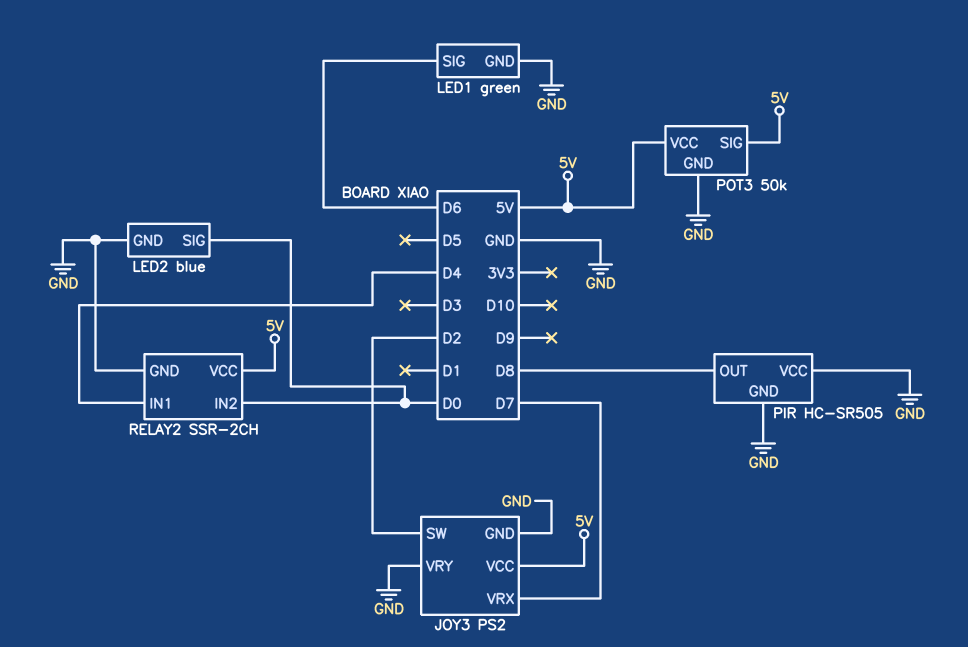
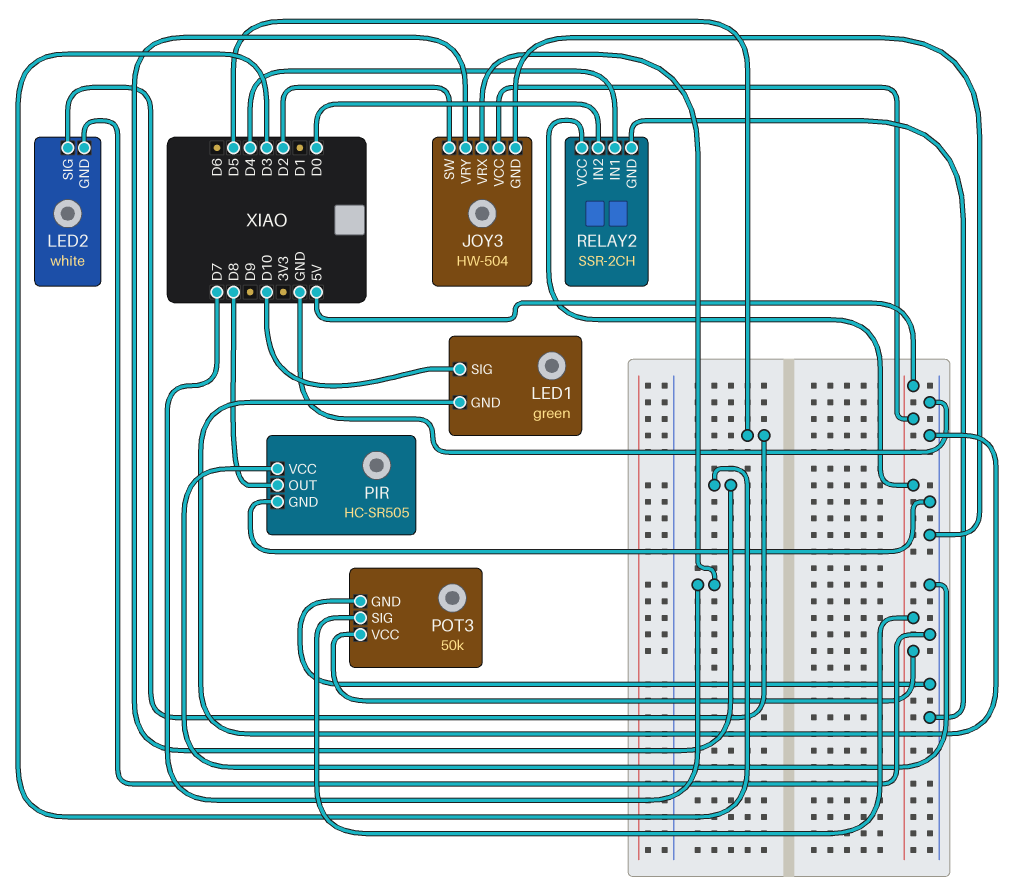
JOY3: PS2 -> HW-504
JOY3 pin VRY: GND -> D3
LED1 pin SIG: D6 -> D10
LED2: blue -> white
LED2 pin SIG: D0 -> D5

